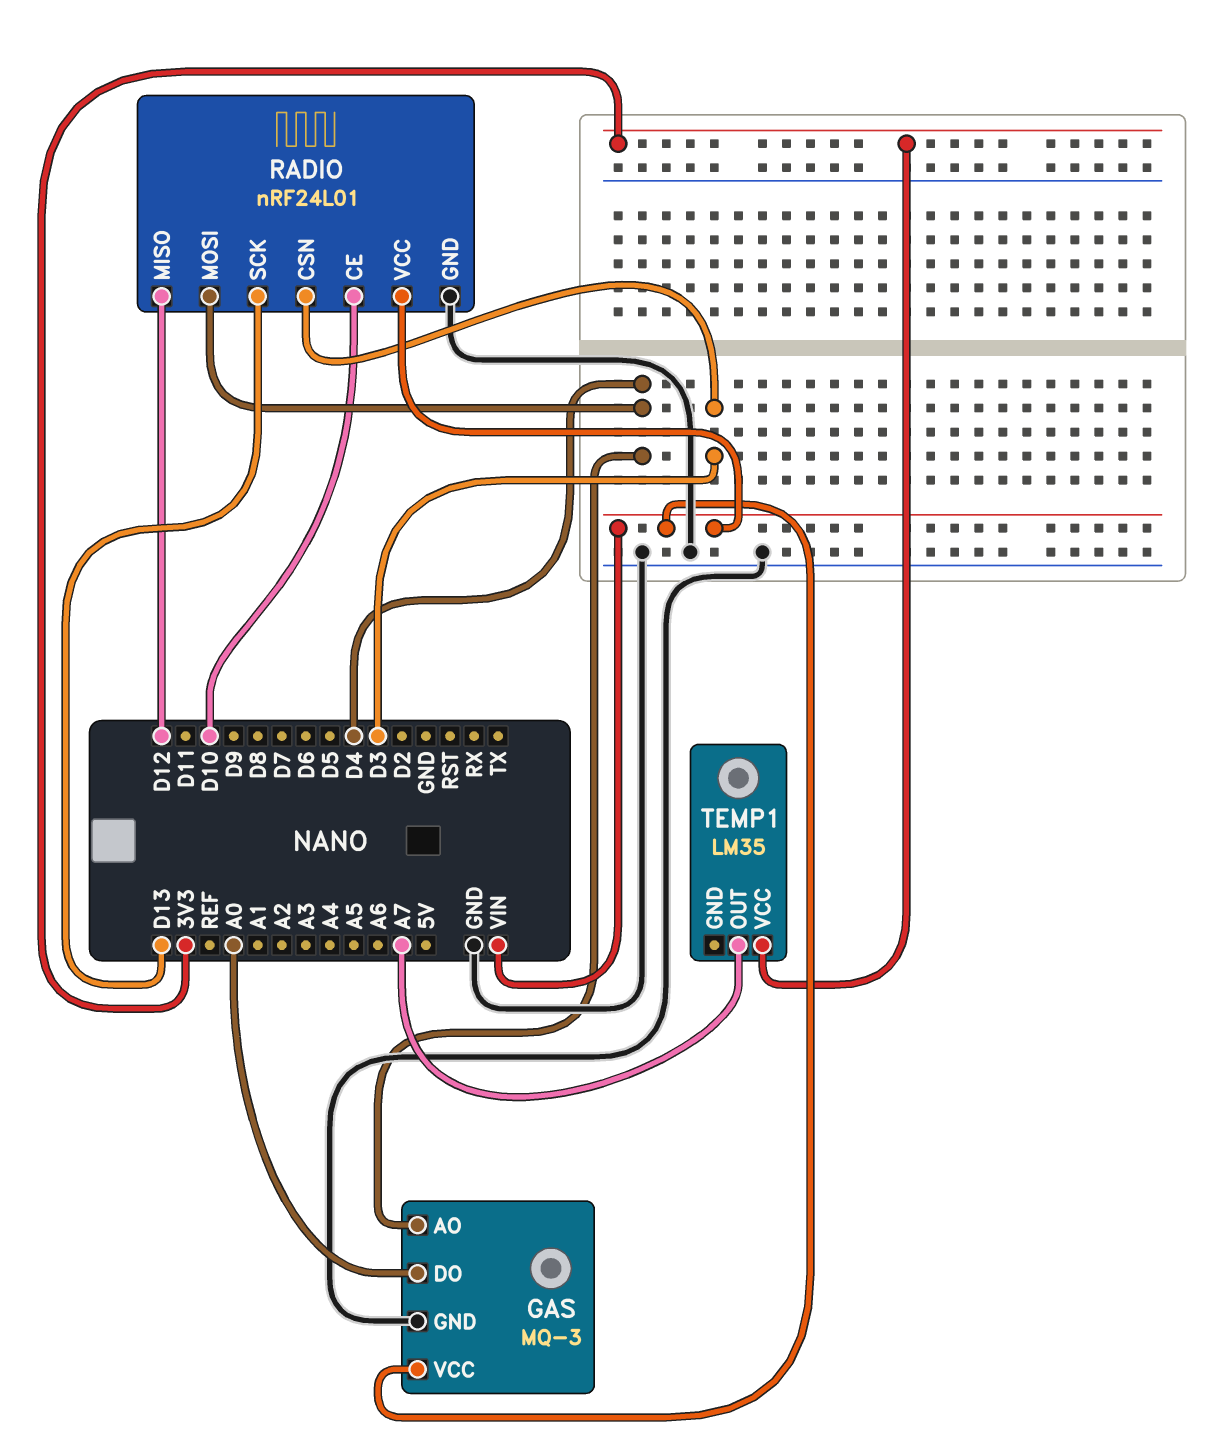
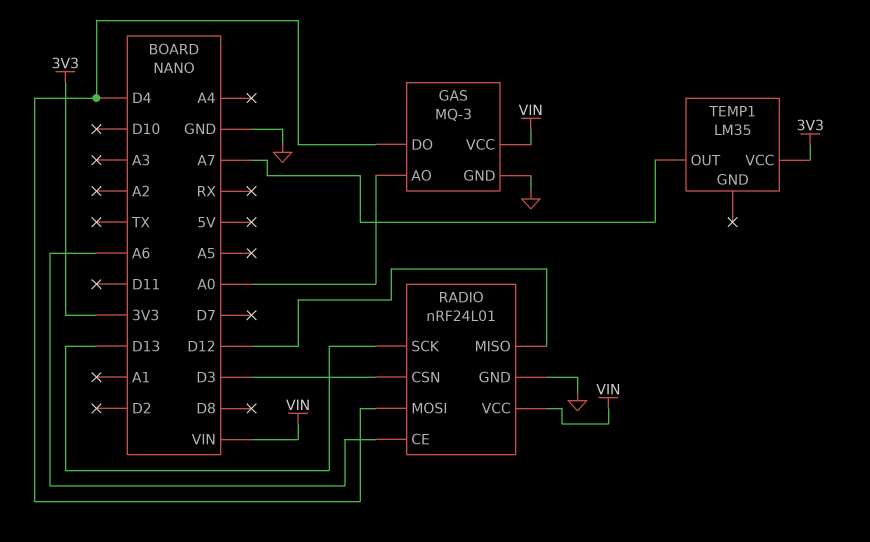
GAS pin AO: D4 -> A0
GAS pin DO: A0 -> D4
RADIO pin CE: D10 -> A6

